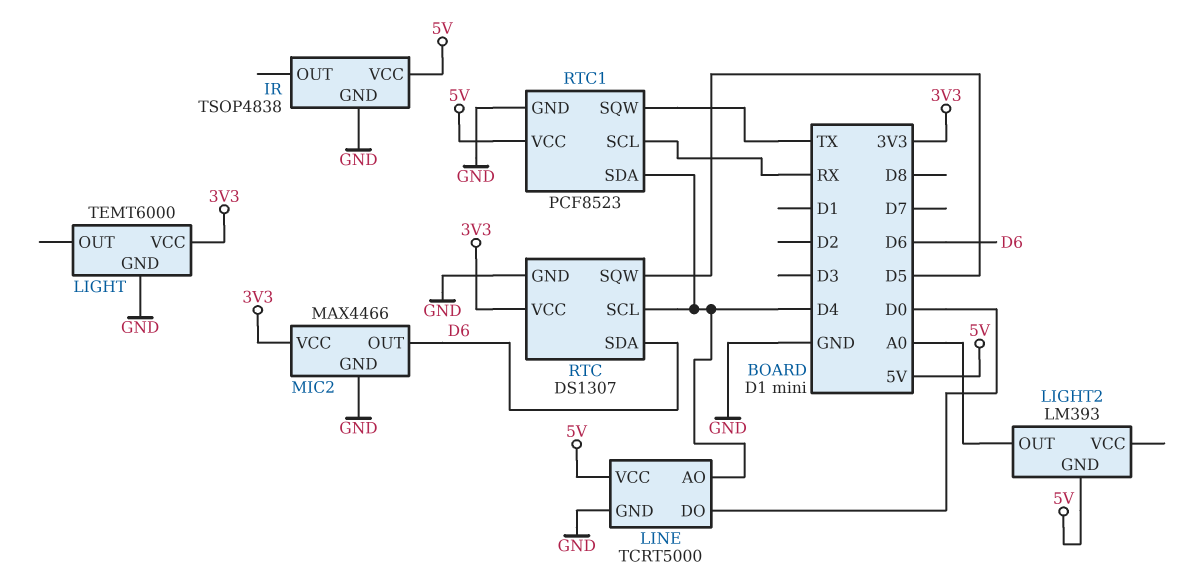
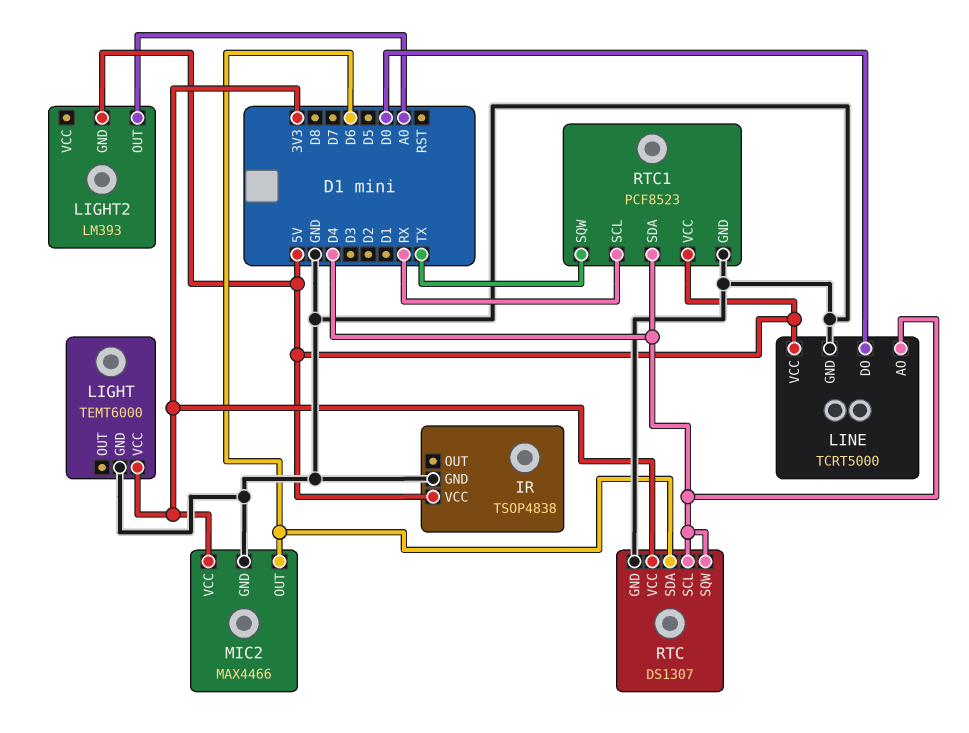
RTC pin SQW: D5 -> D4

